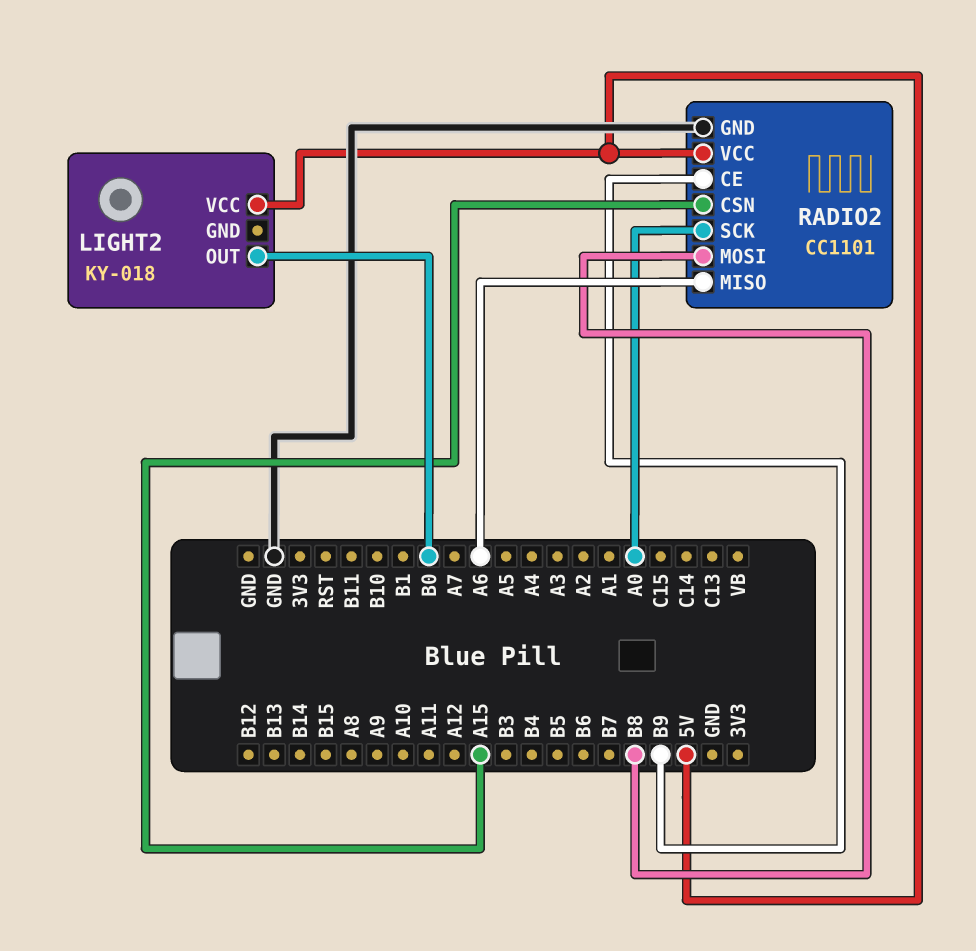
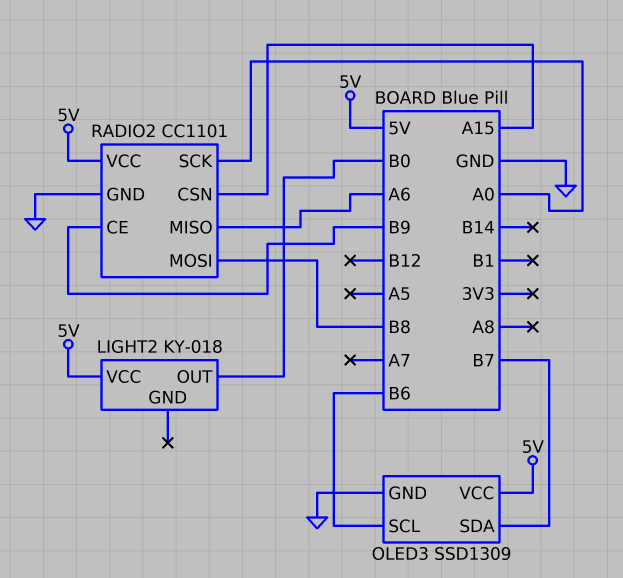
OLED3: none -> SSD1309
OLED3 pin GND: none -> GND
OLED3 pin SCL: none -> B6
OLED3 pin SDA: none -> B7
OLED3 pin VCC: none -> 5V

